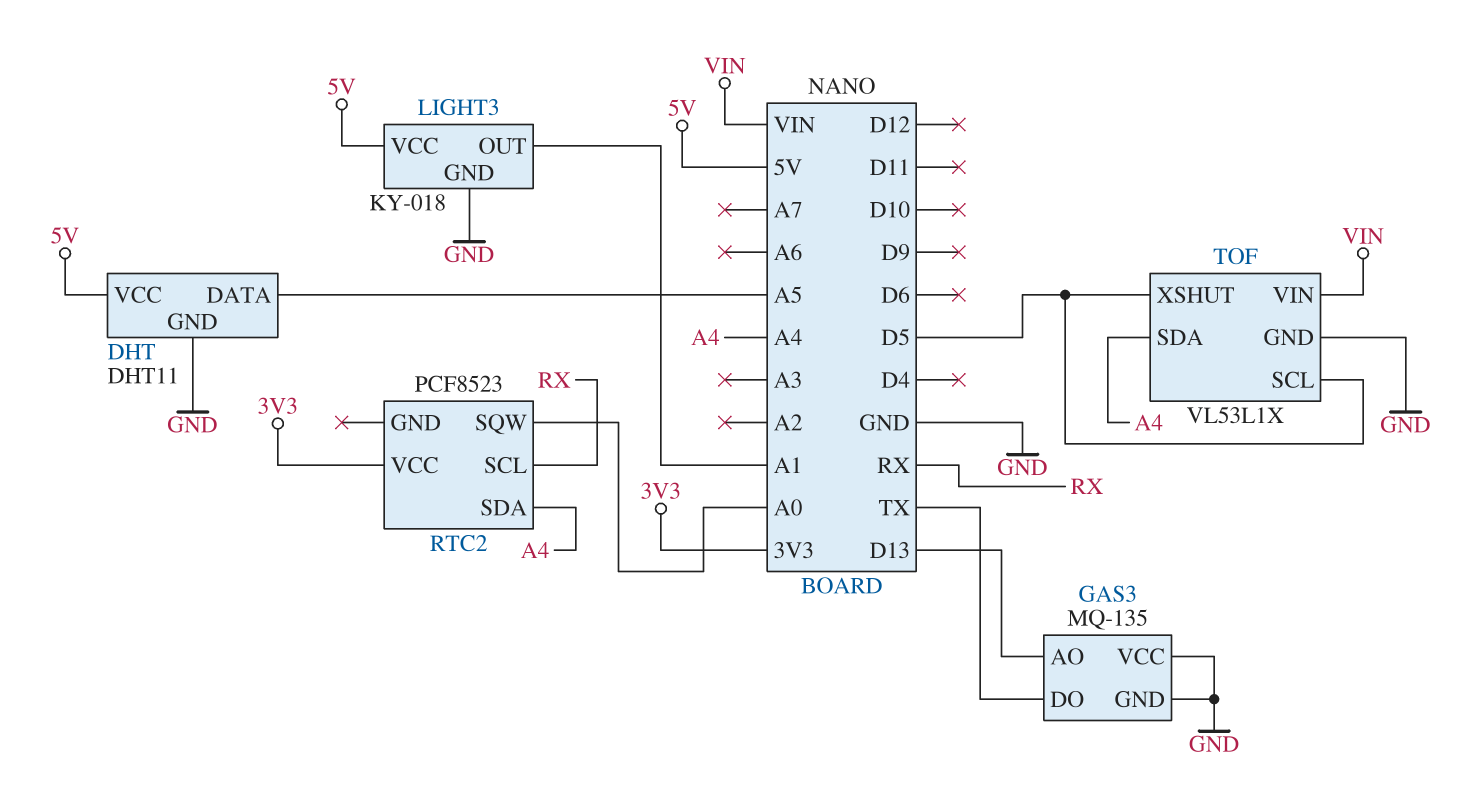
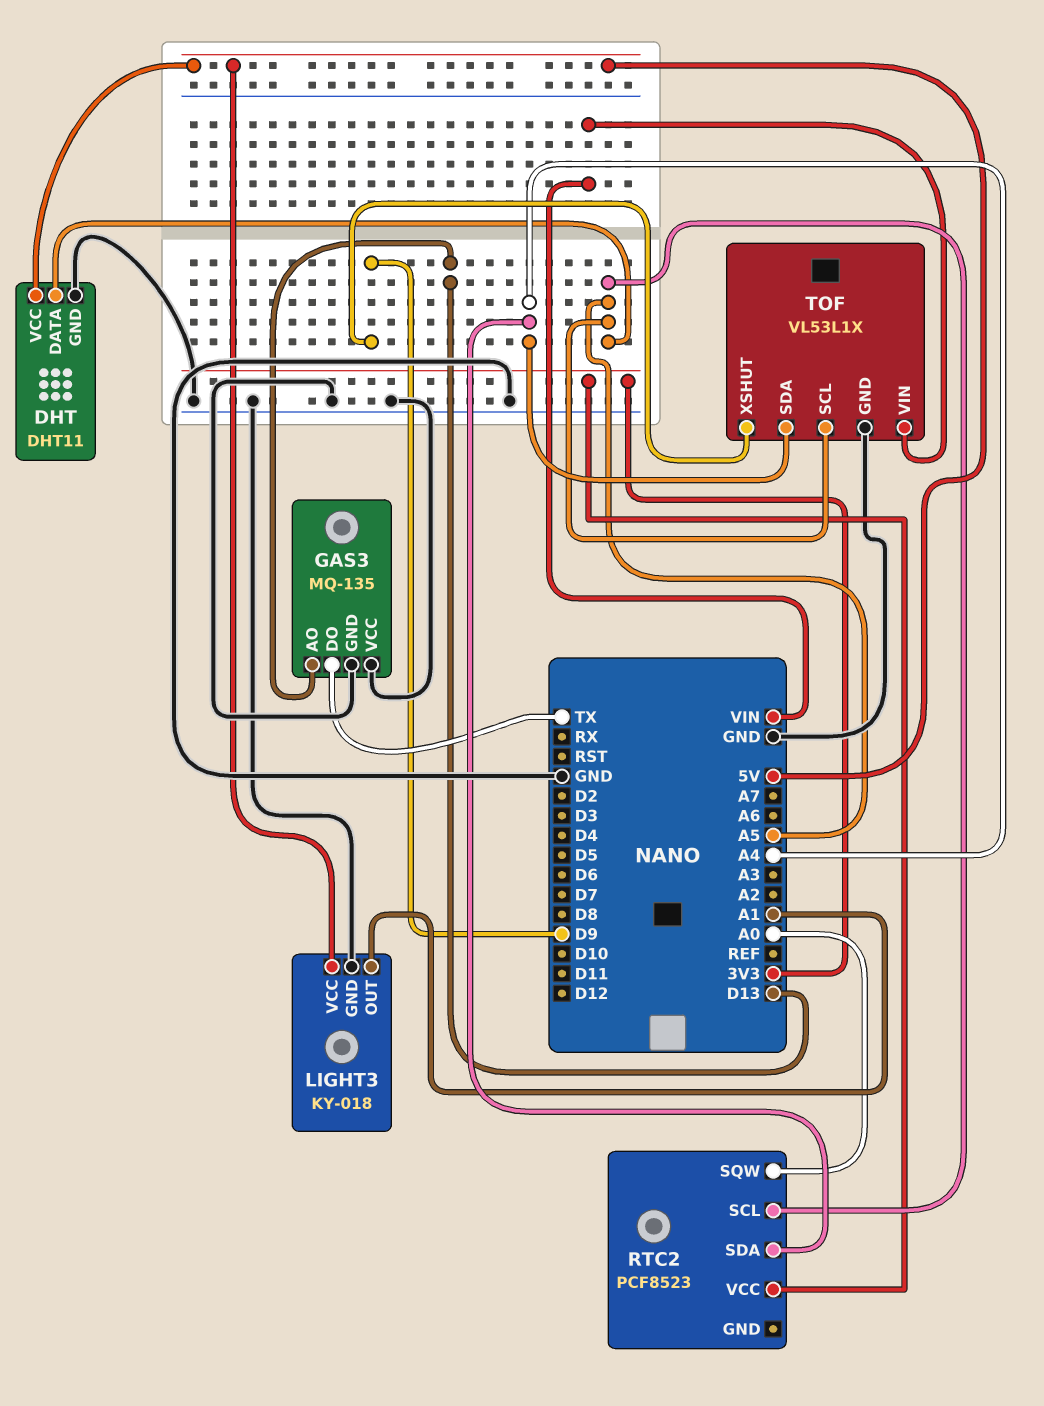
RTC2 pin SCL: RX -> A5
TOF pin SCL: D5 -> A5
TOF pin XSHUT: D5 -> D9

